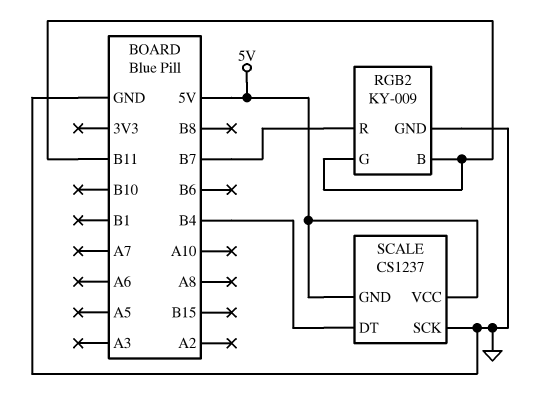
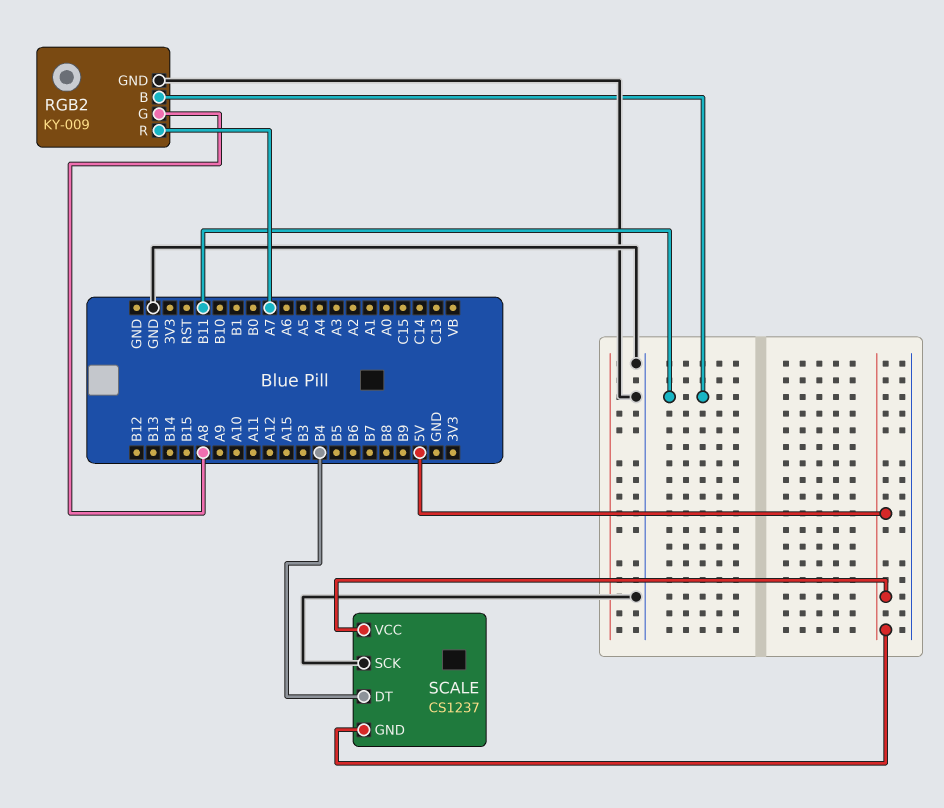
RGB2 pin G: B11 -> A8
RGB2 pin R: B7 -> A7

